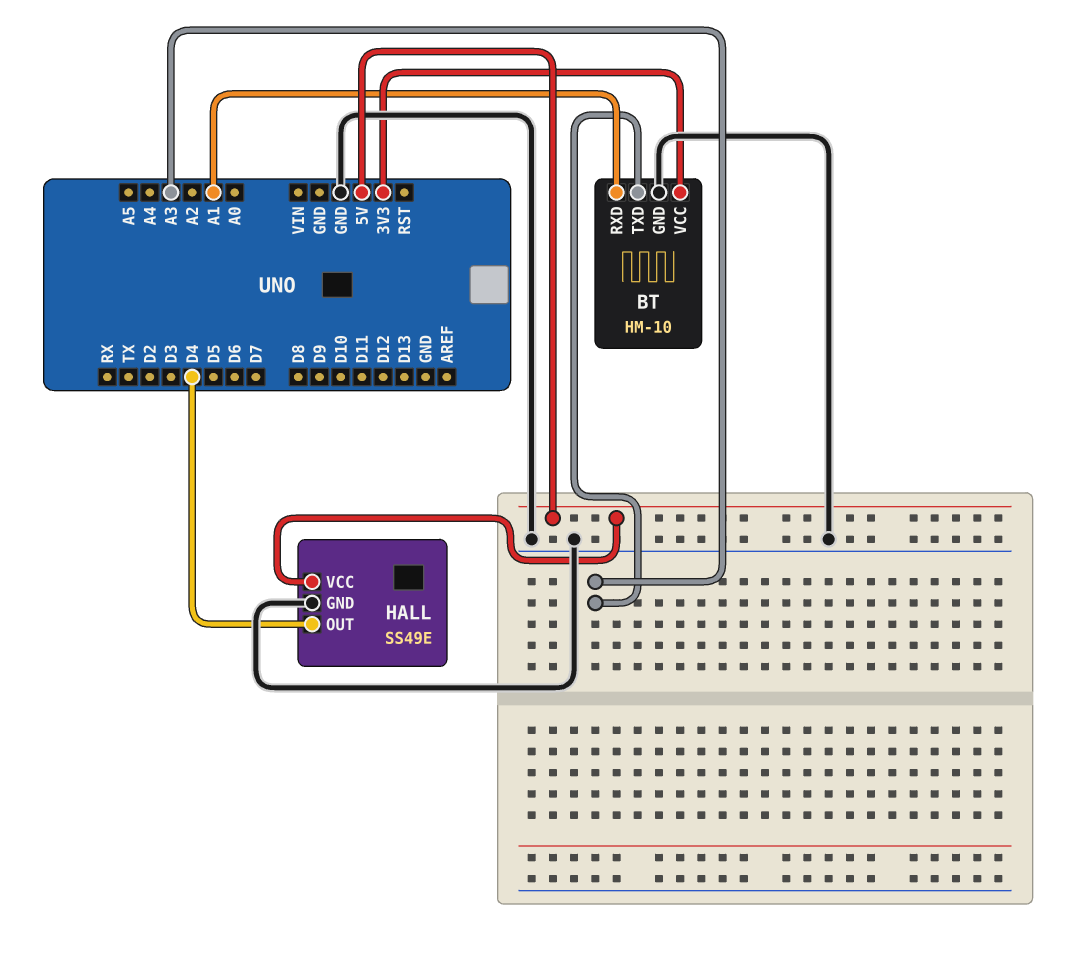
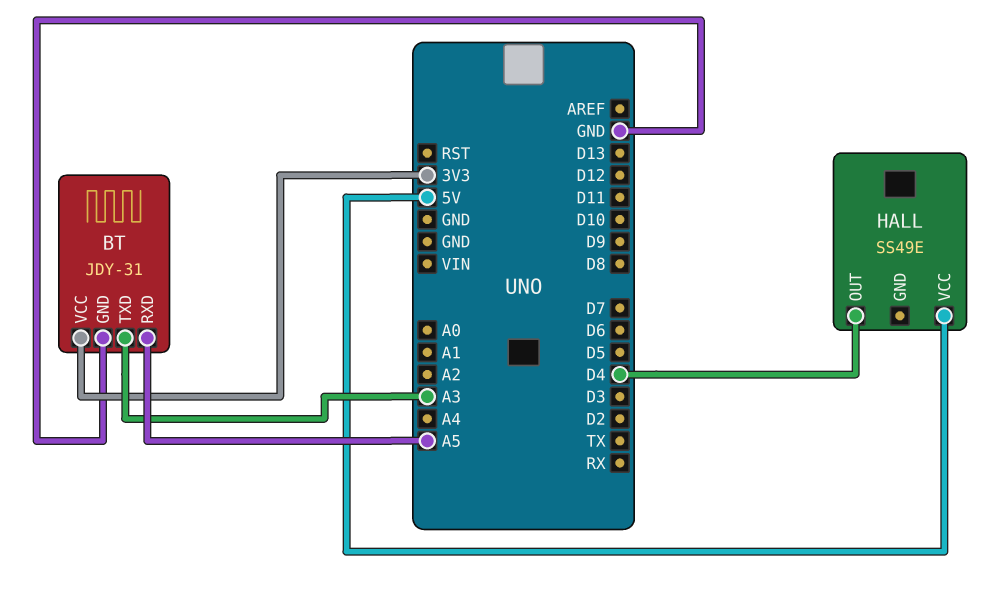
BT: HM-10 -> JDY-31
BT pin RXD: A1 -> A5
HALL pin GND: GND -> none

